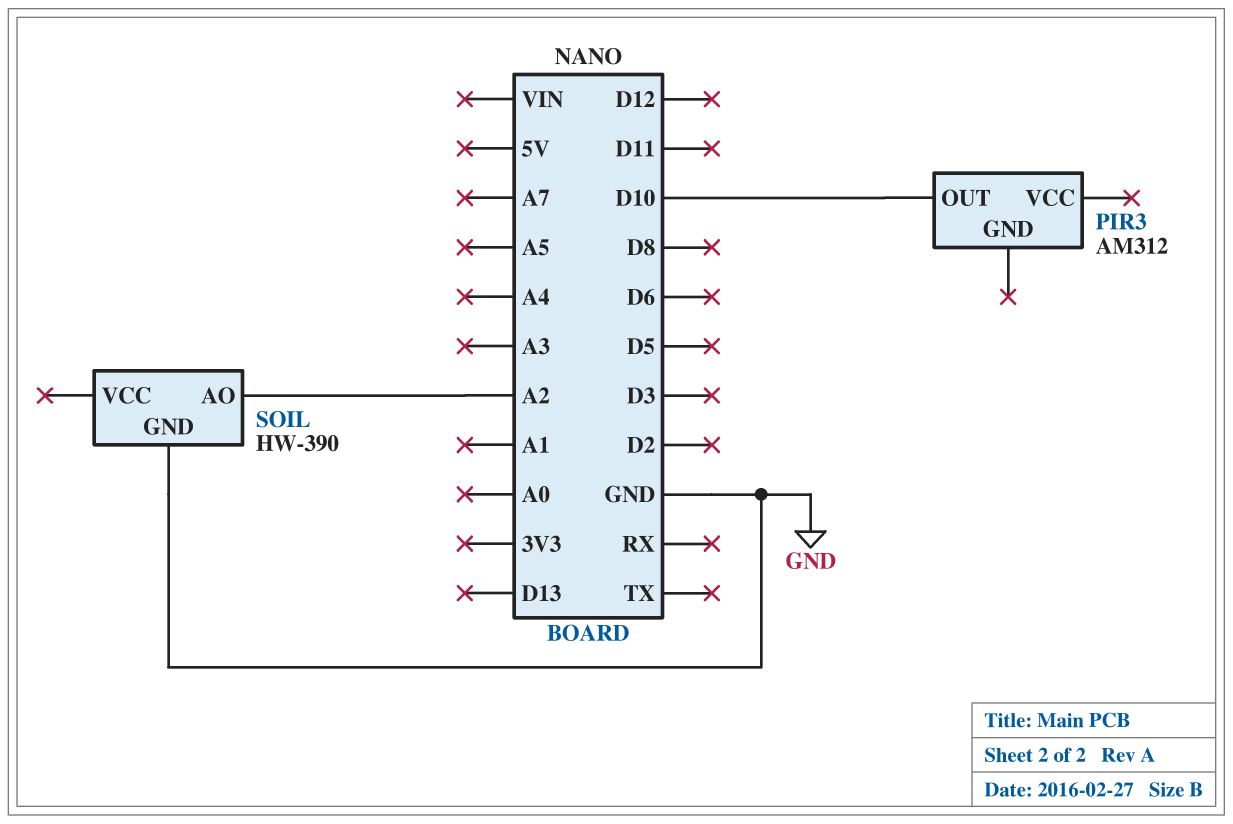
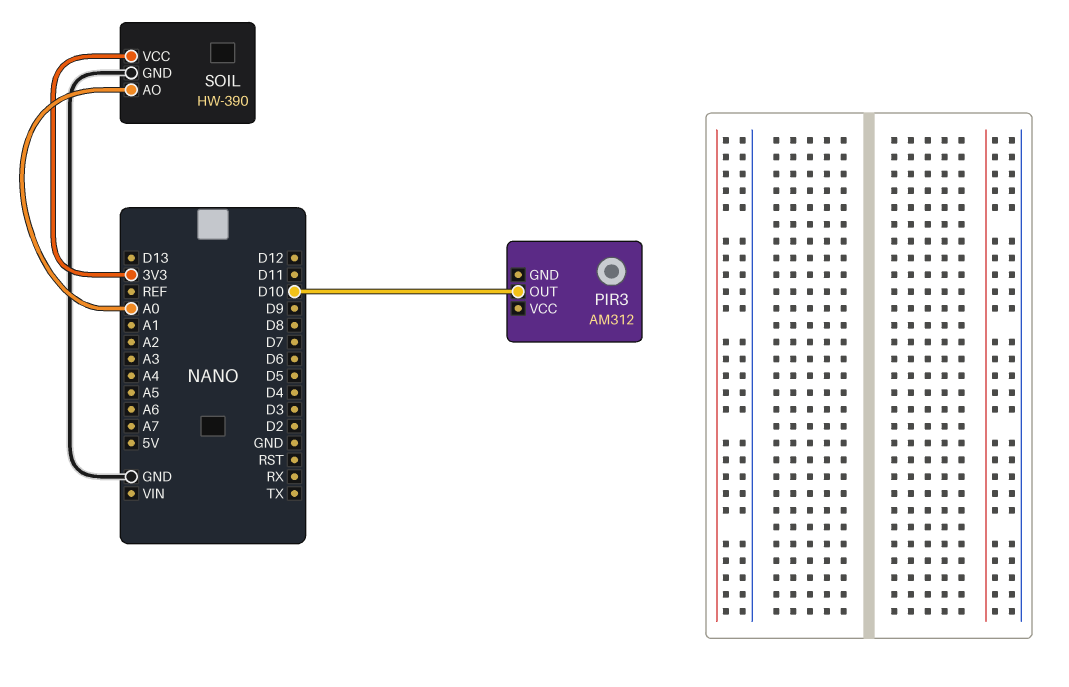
SOIL pin AO: A2 -> A0
SOIL pin VCC: none -> 3V3

